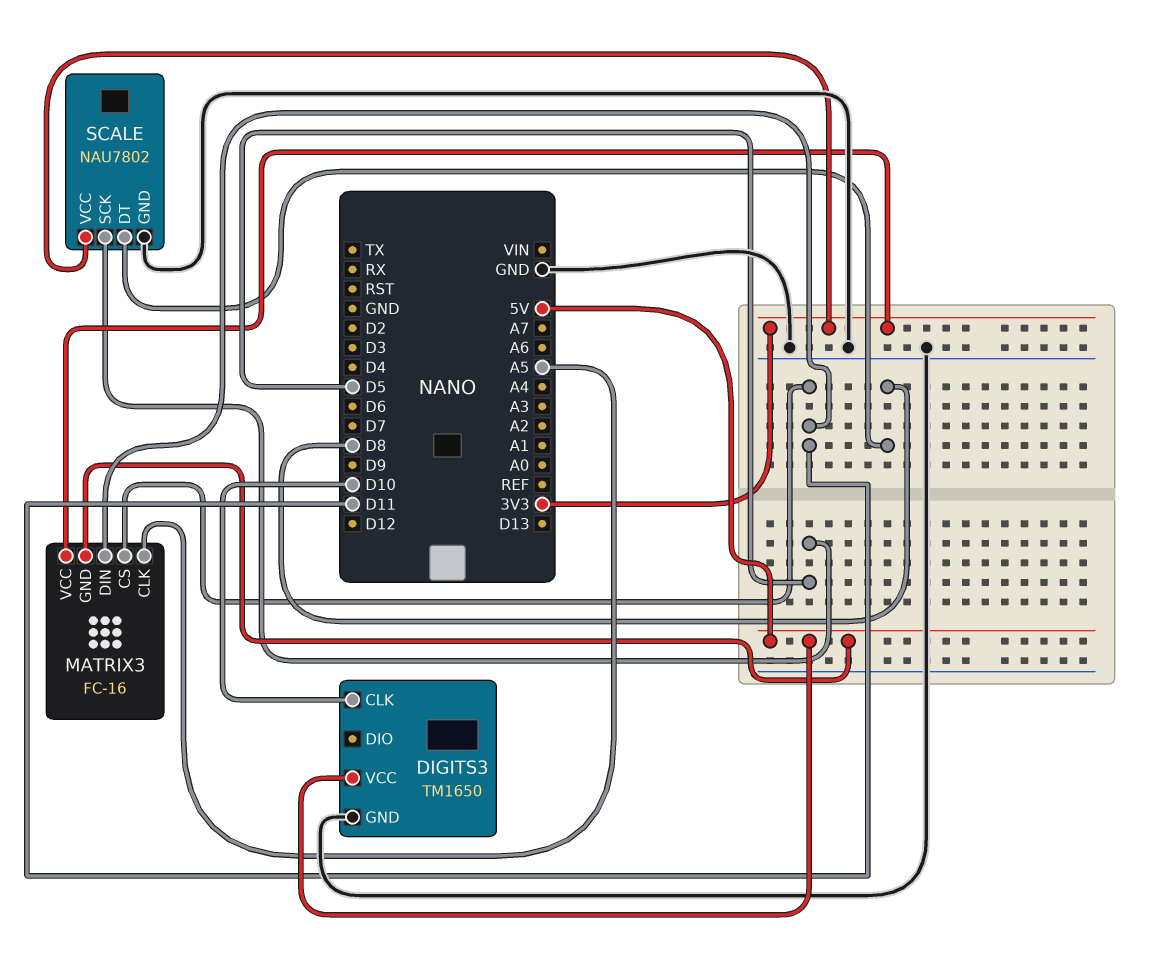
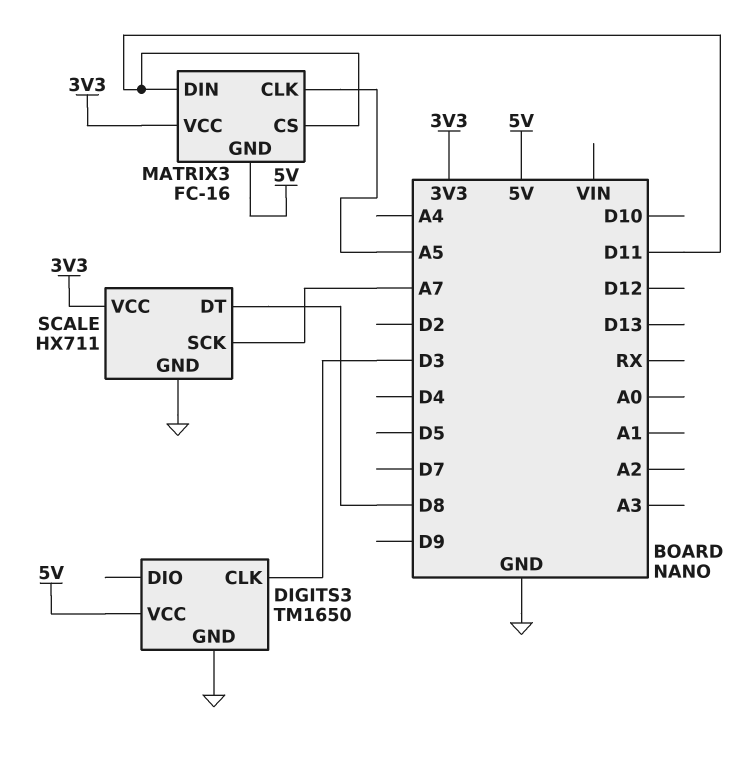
DIGITS3 pin CLK: D10 -> D3
SCALE: NAU7802 -> HX711
SCALE pin SCK: D5 -> A7

